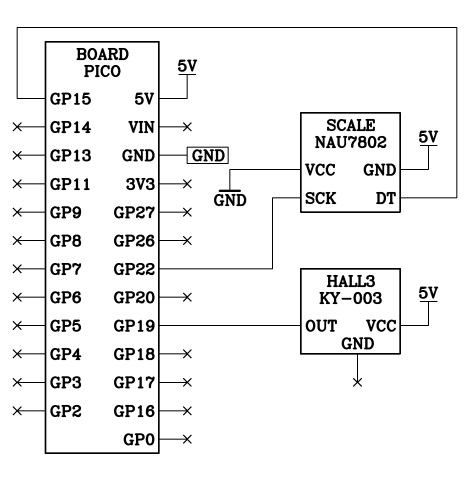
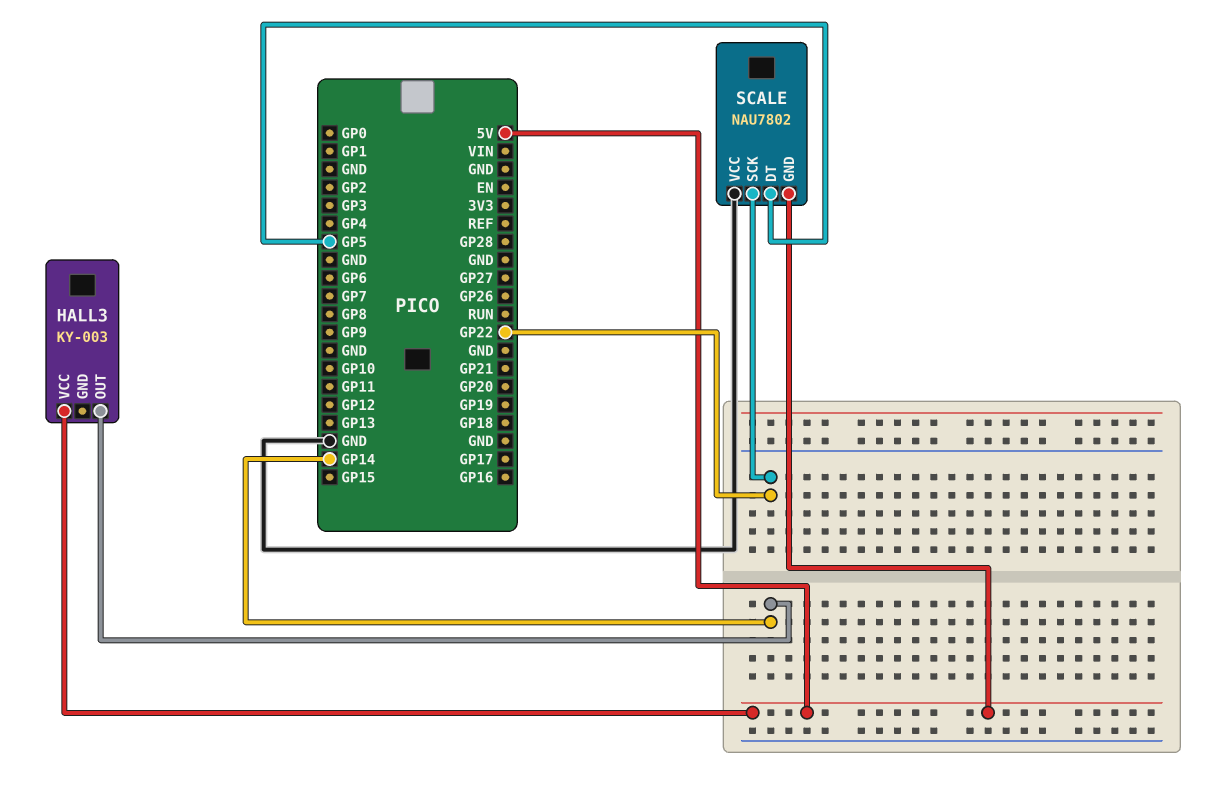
HALL3 pin OUT: GP19 -> GP14
SCALE pin DT: GP15 -> GP5

